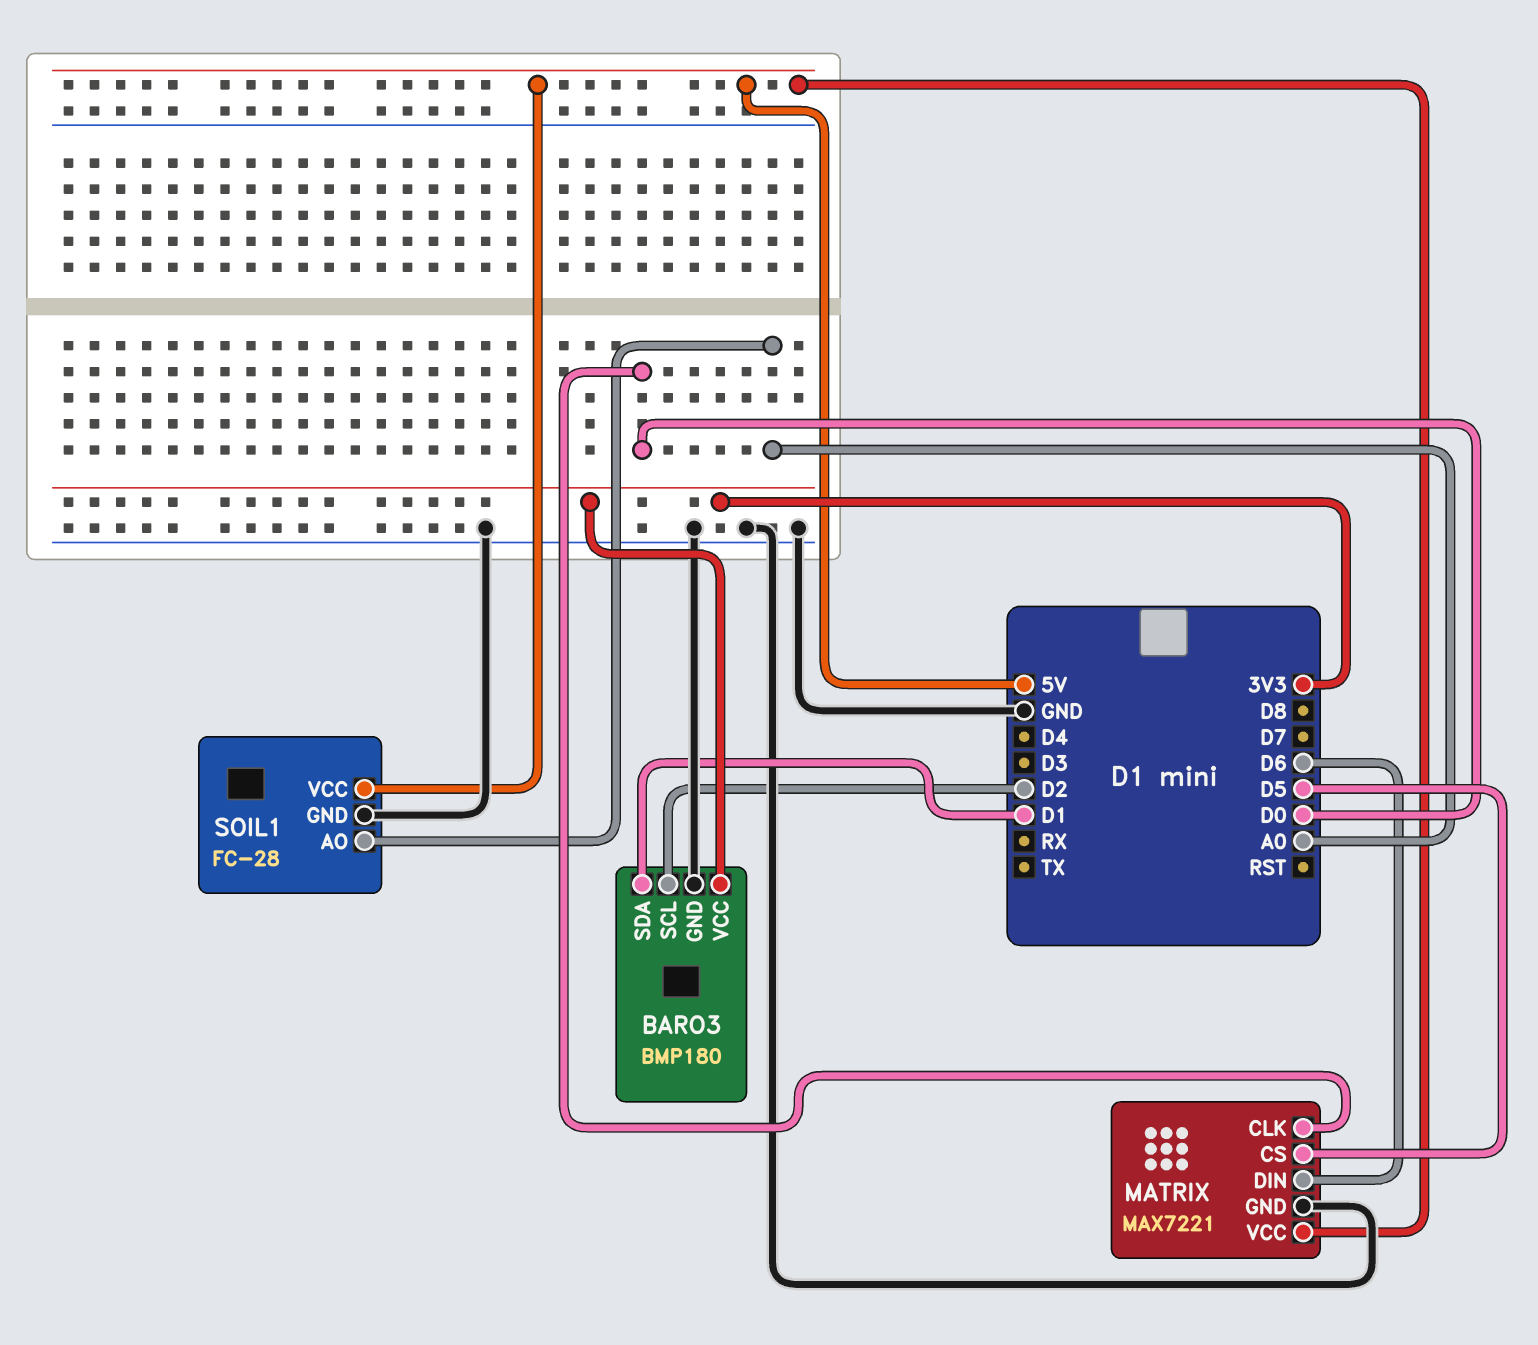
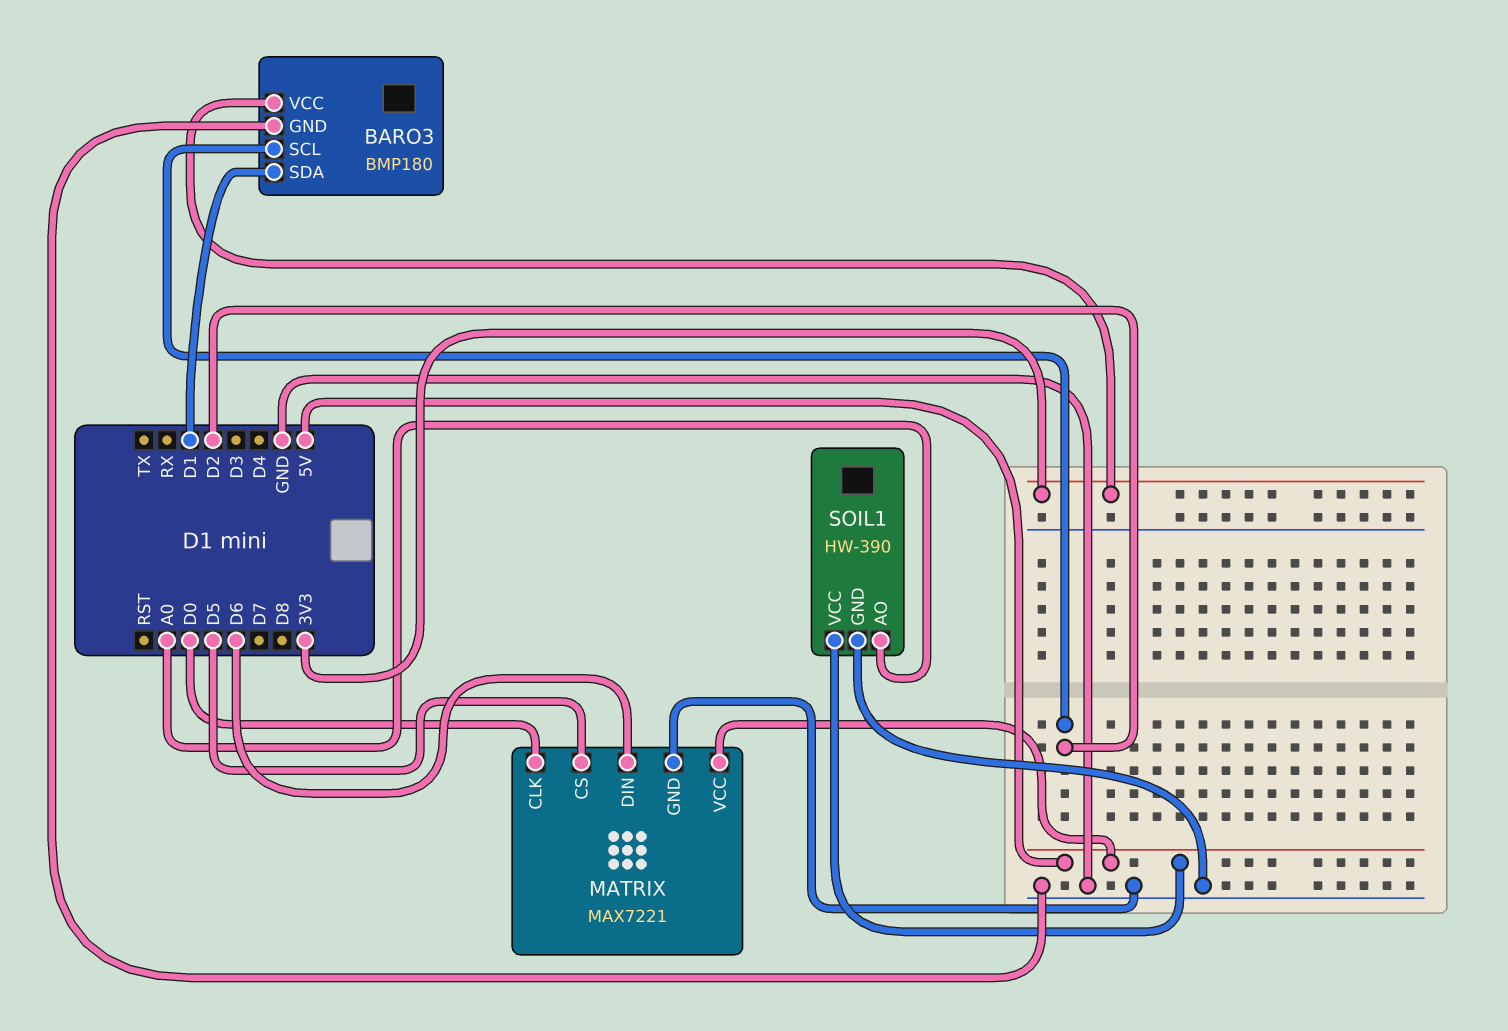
SOIL1: FC-28 -> HW-390

